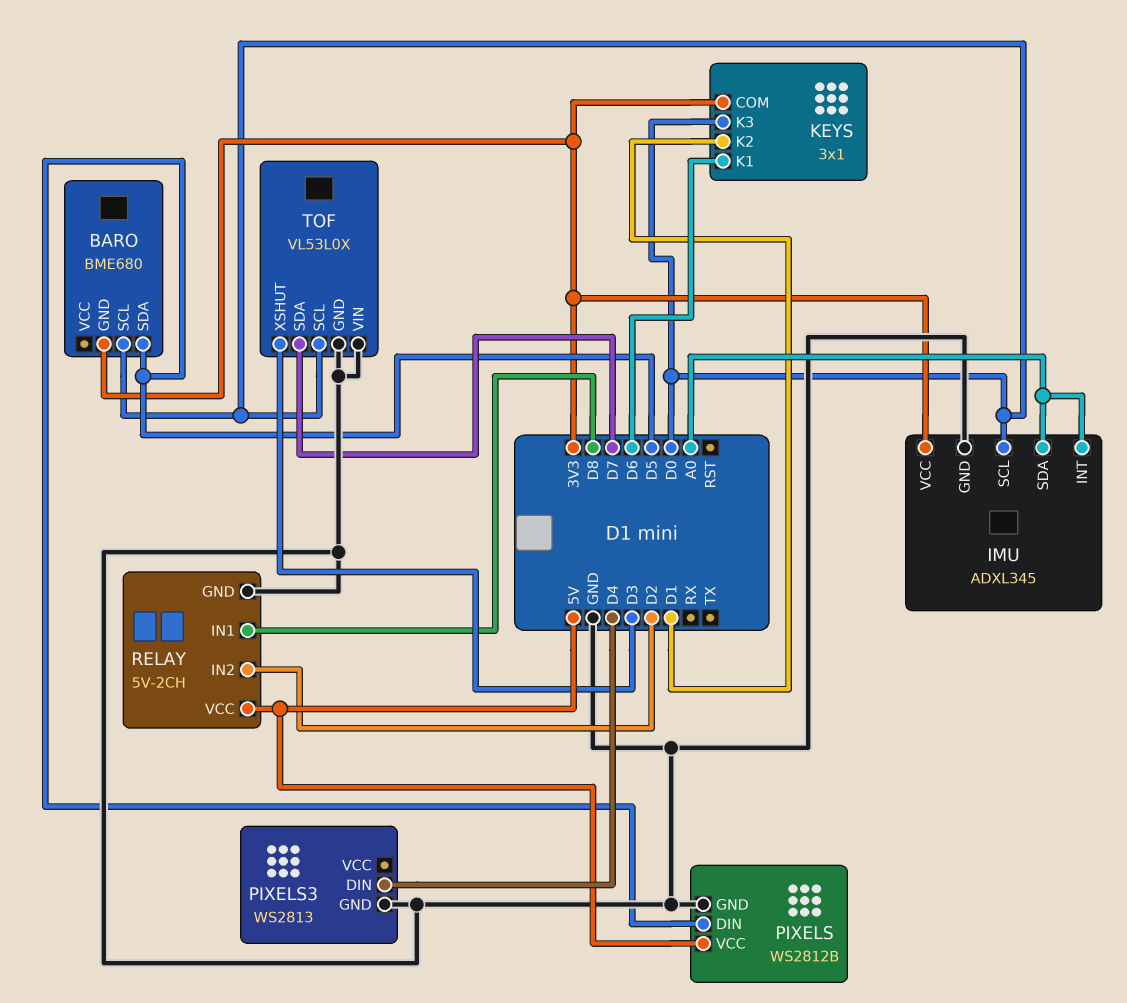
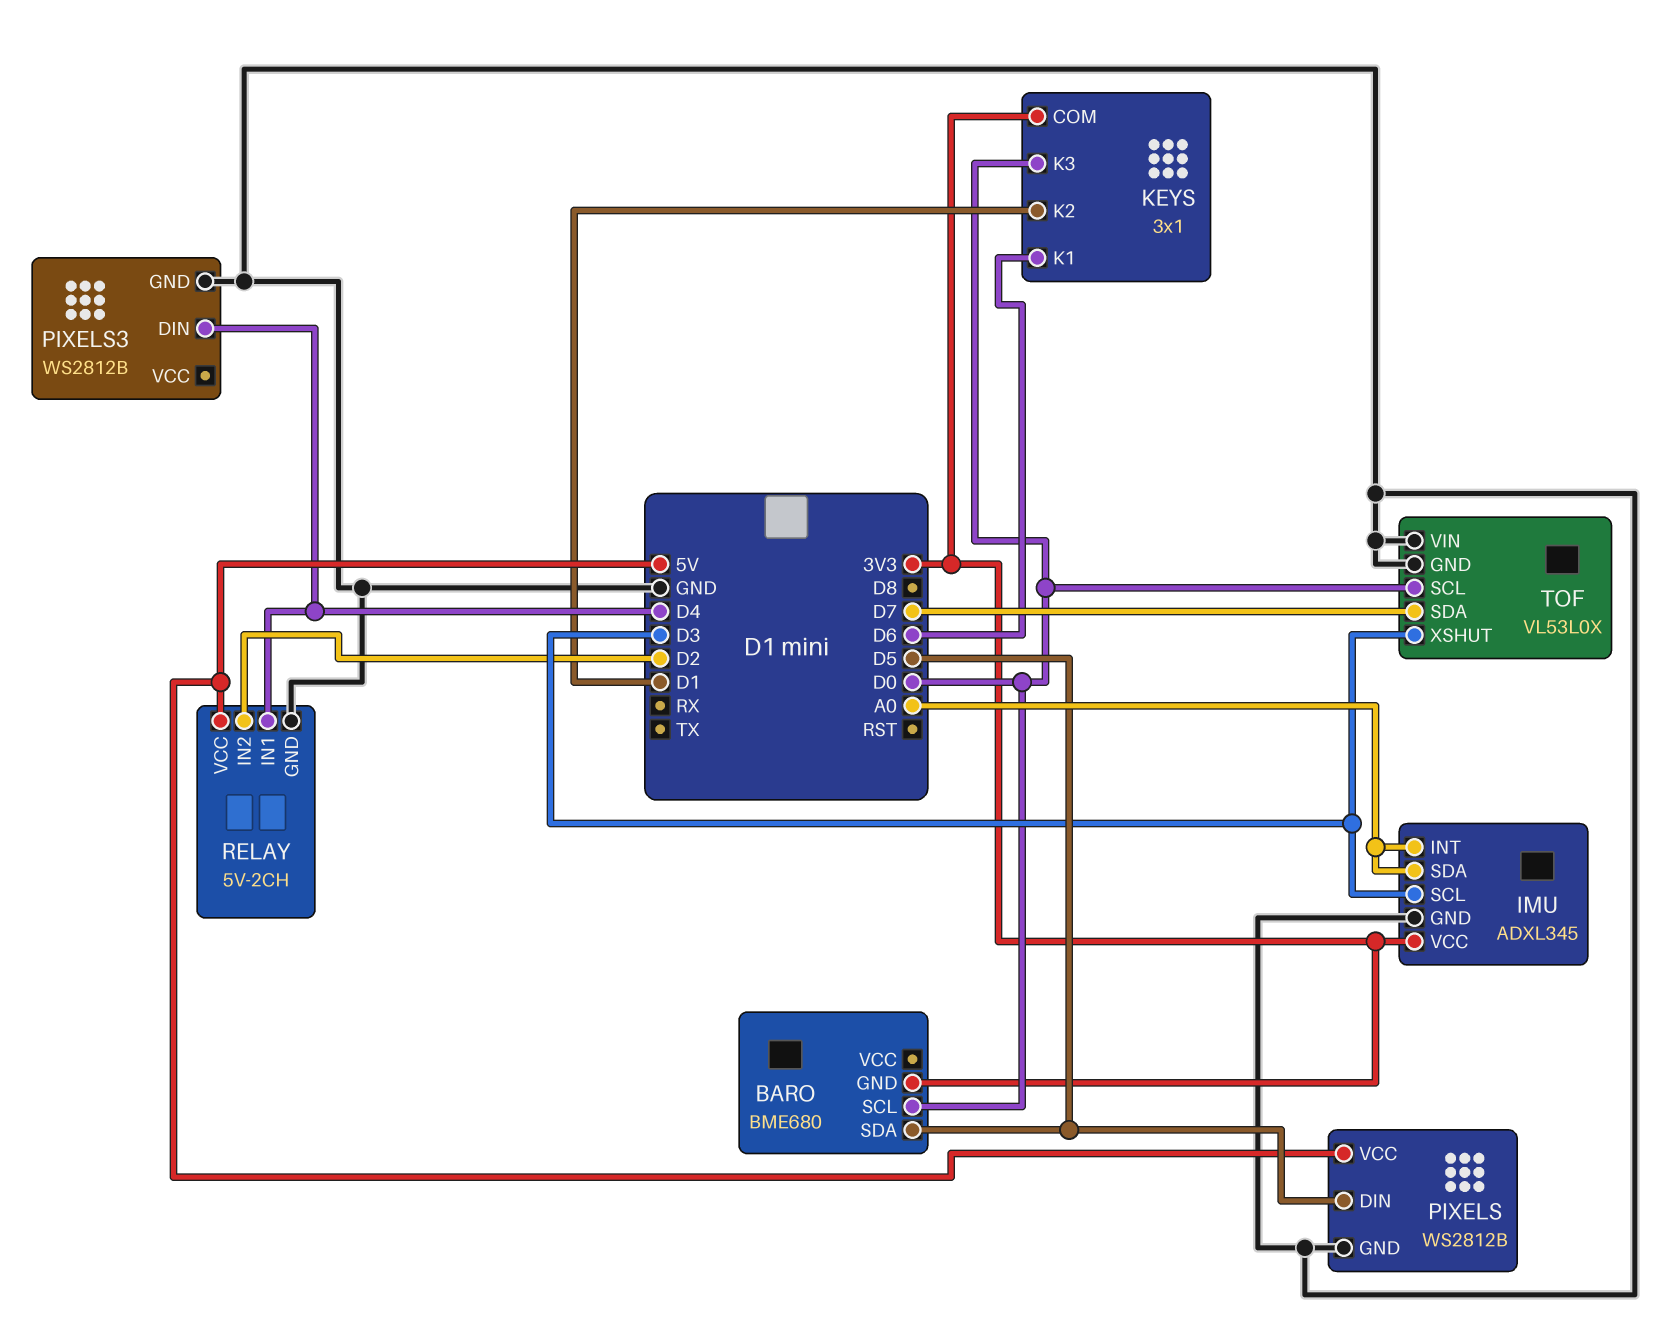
IMU pin SCL: D0 -> D3
PIXELS3: WS2813 -> WS2812B
RELAY pin IN1: D8 -> D4

